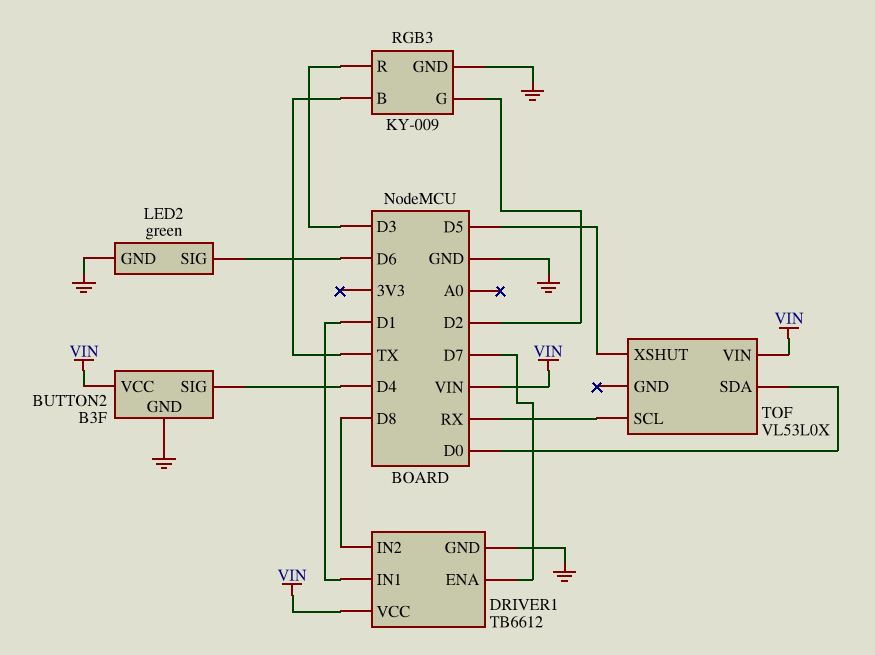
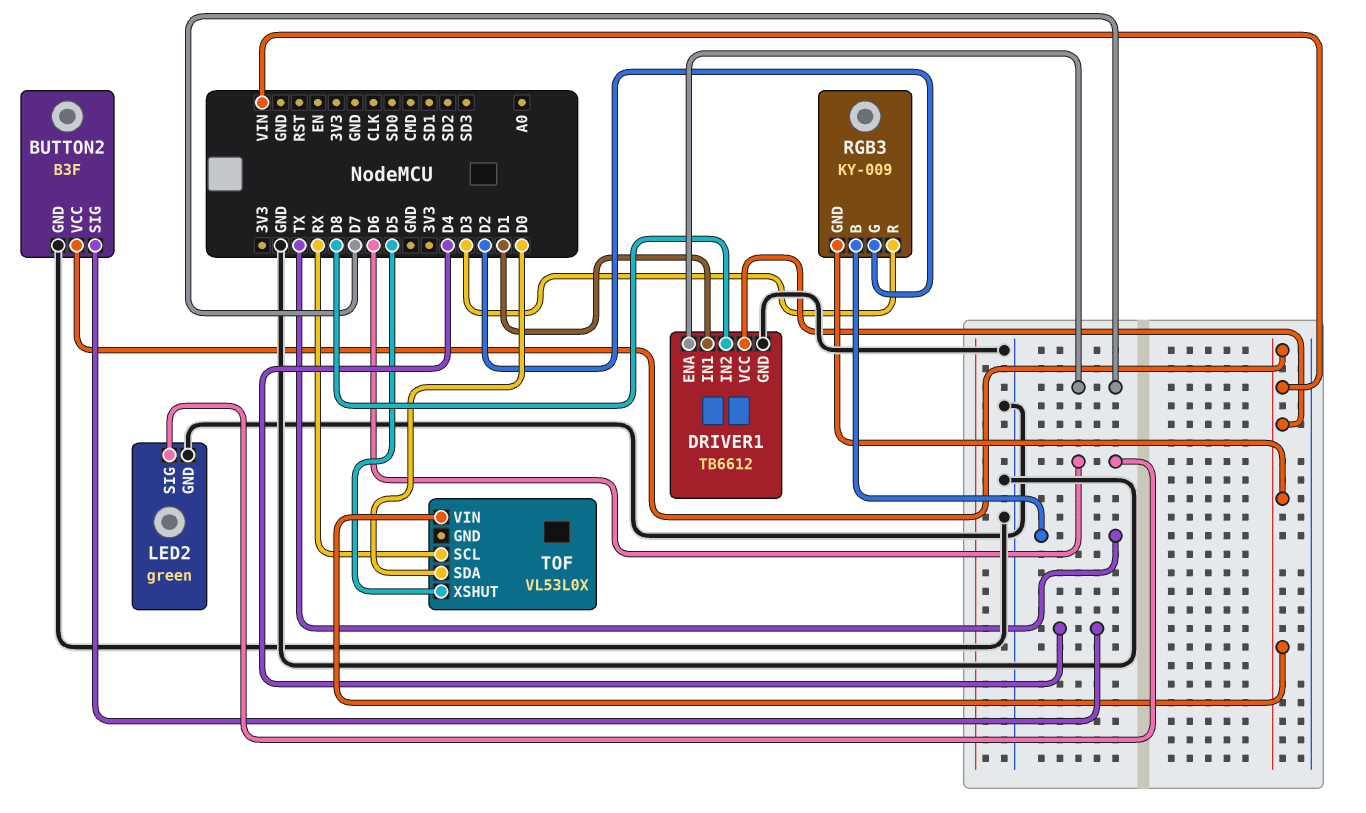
RGB3 pin GND: GND -> VIN

